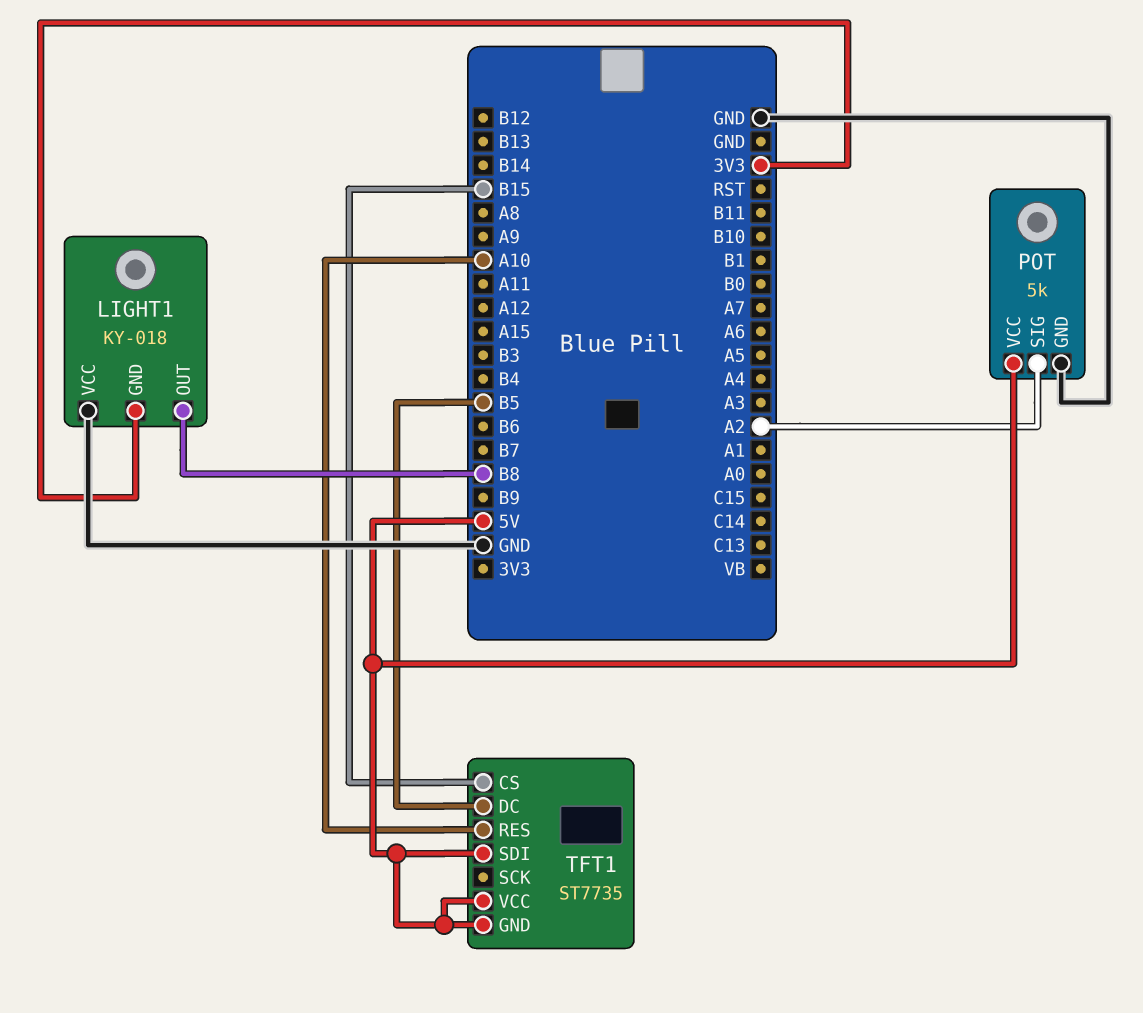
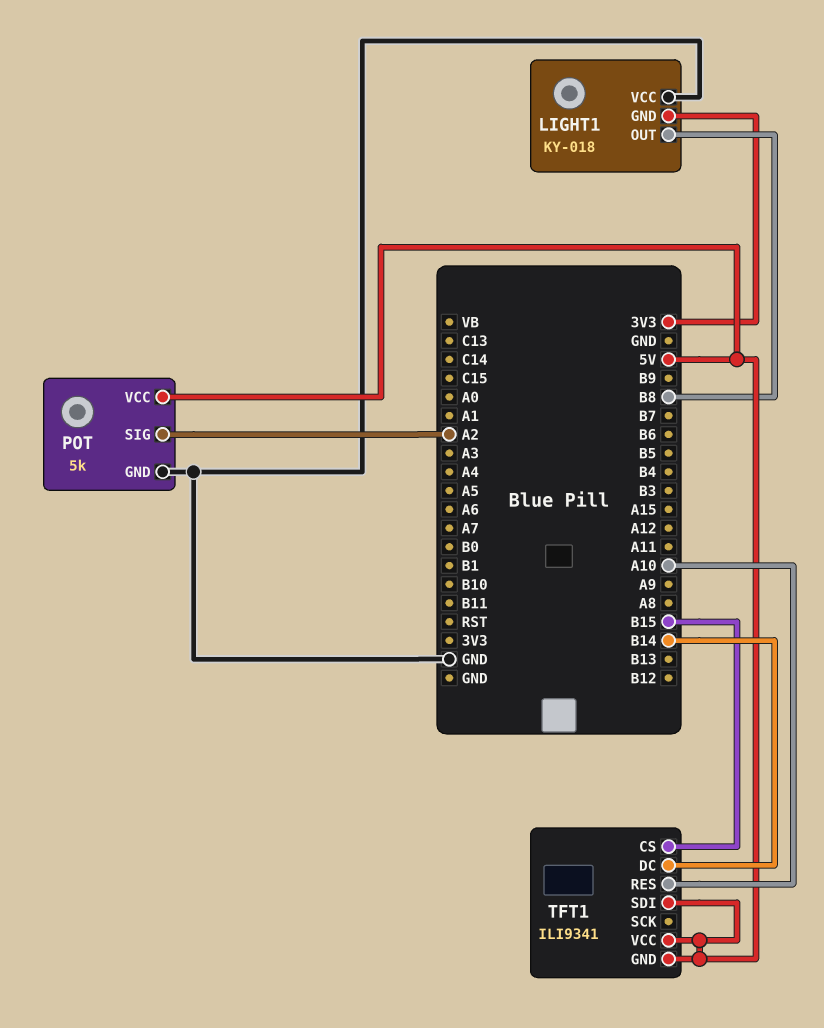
TFT1: ST7735 -> ILI9341
TFT1 pin DC: B5 -> B14

